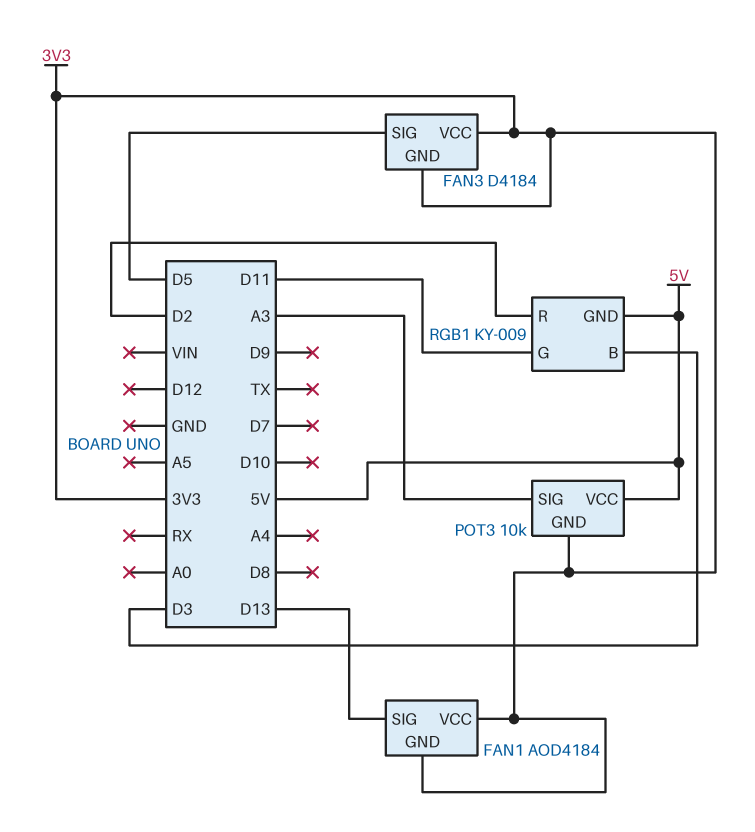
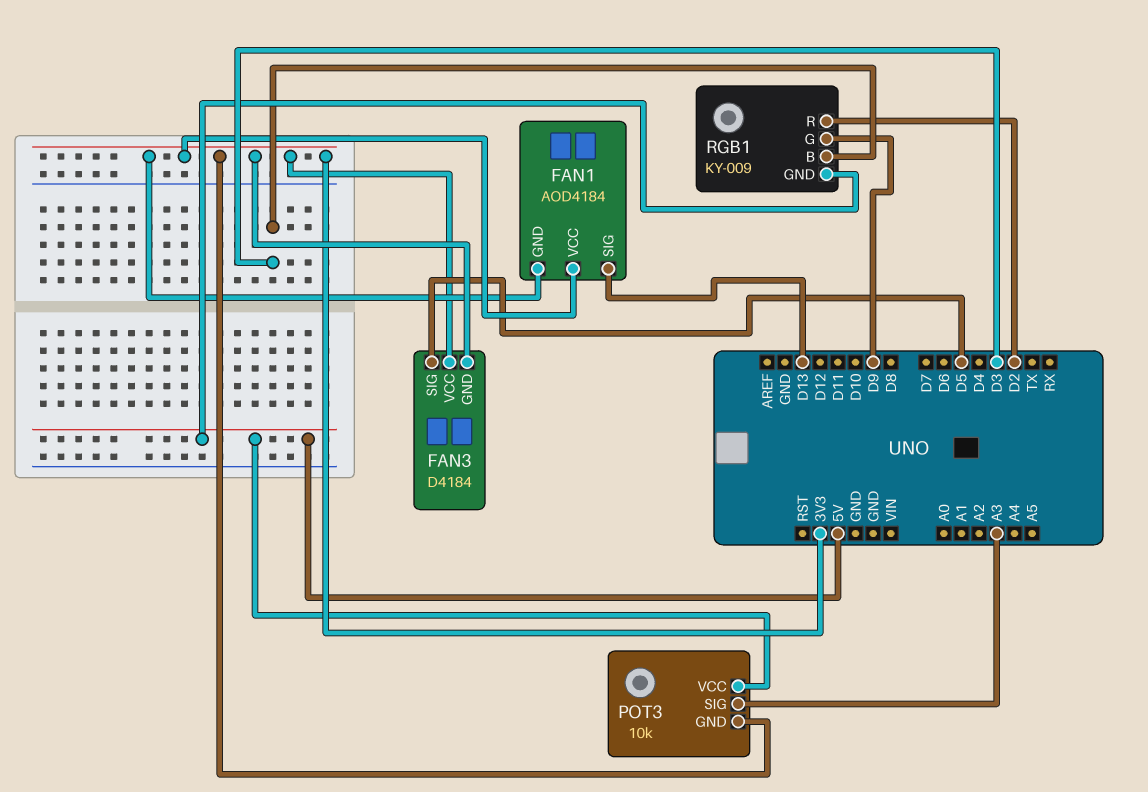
RGB1 pin G: D11 -> D9

